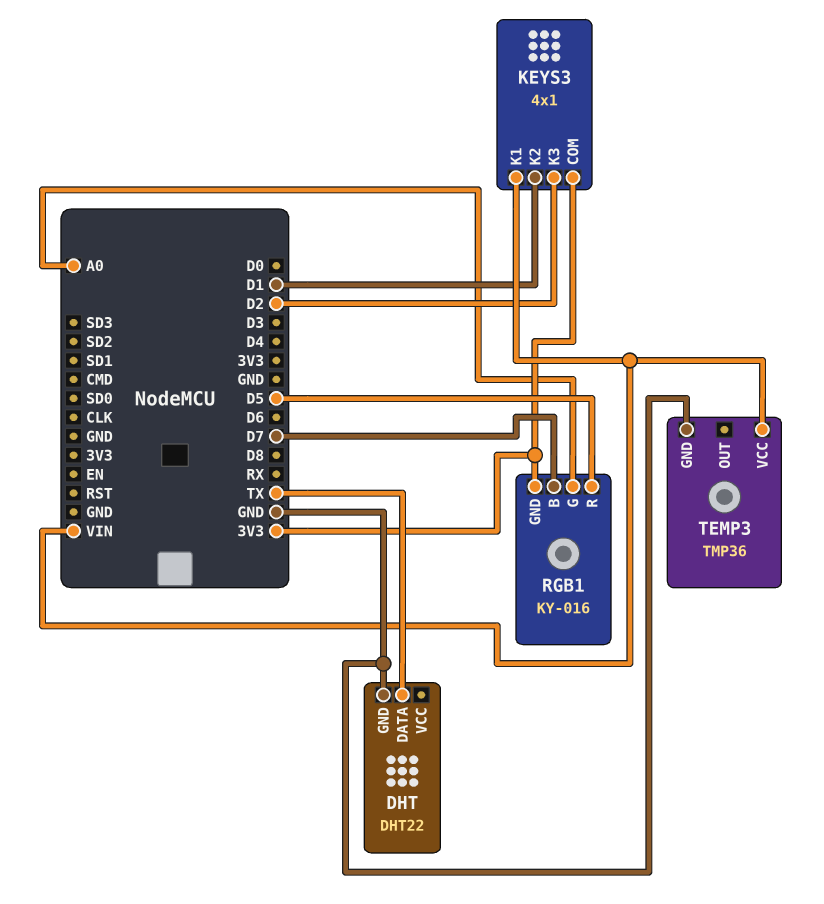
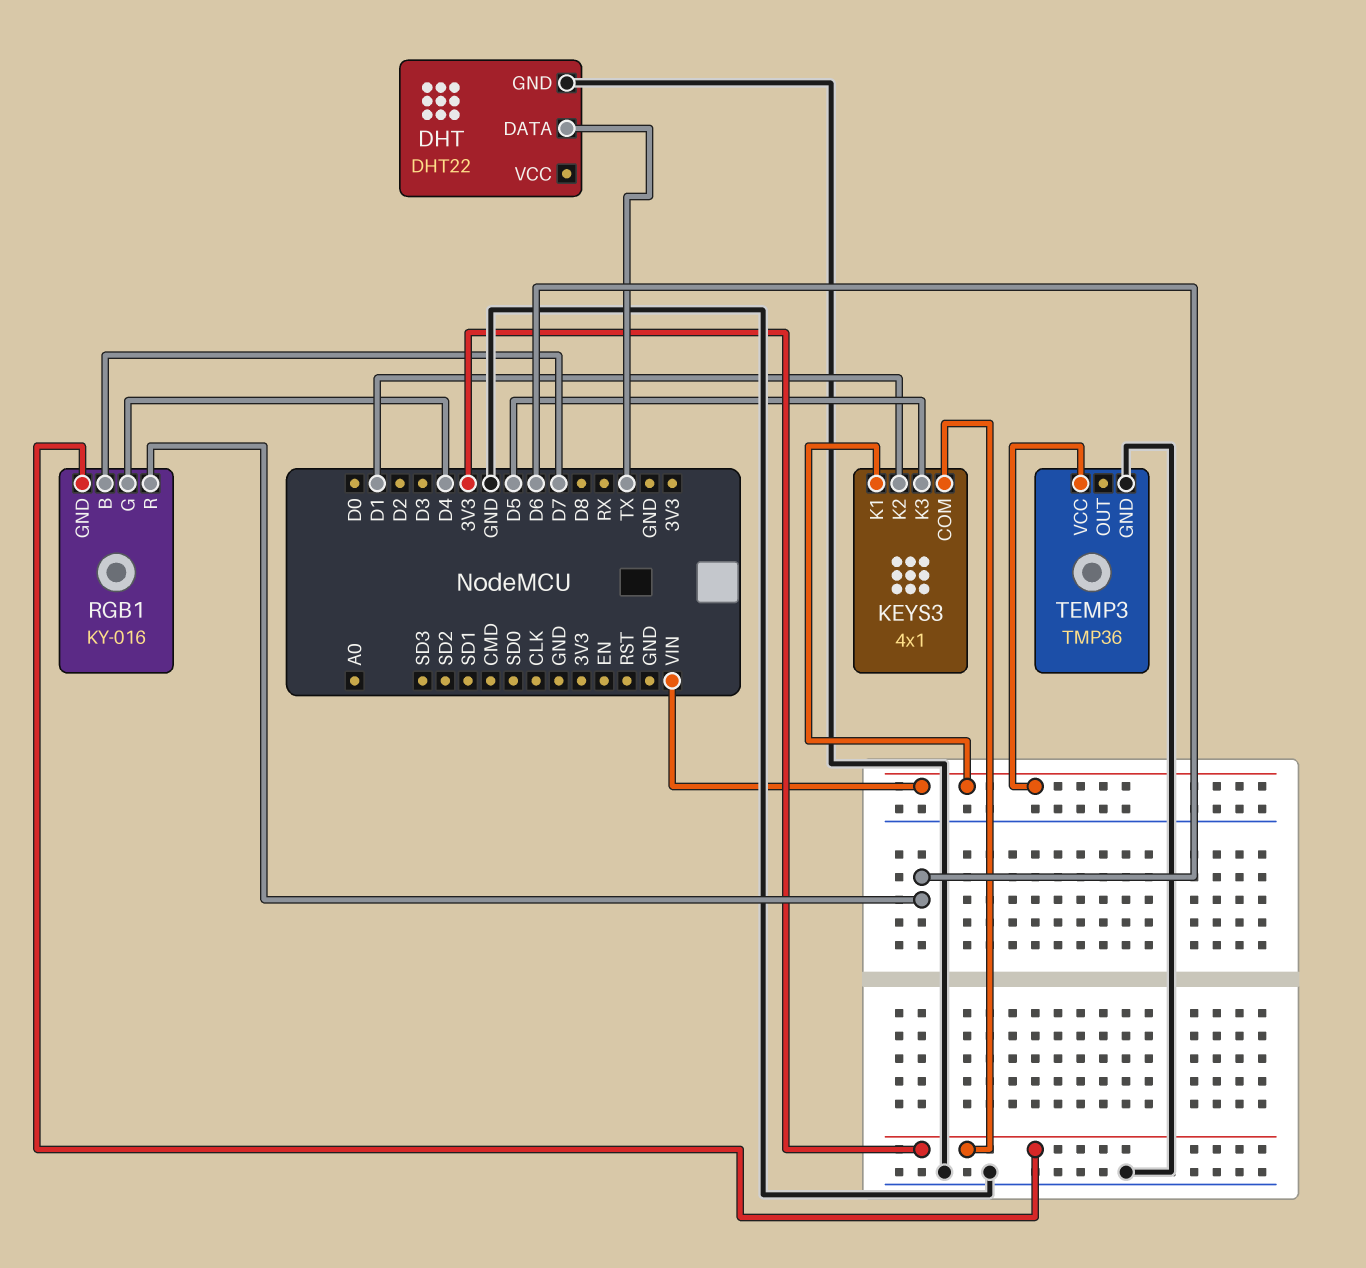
KEYS3 pin K3: D2 -> D5
RGB1 pin G: A0 -> D4
RGB1 pin R: D5 -> D6

